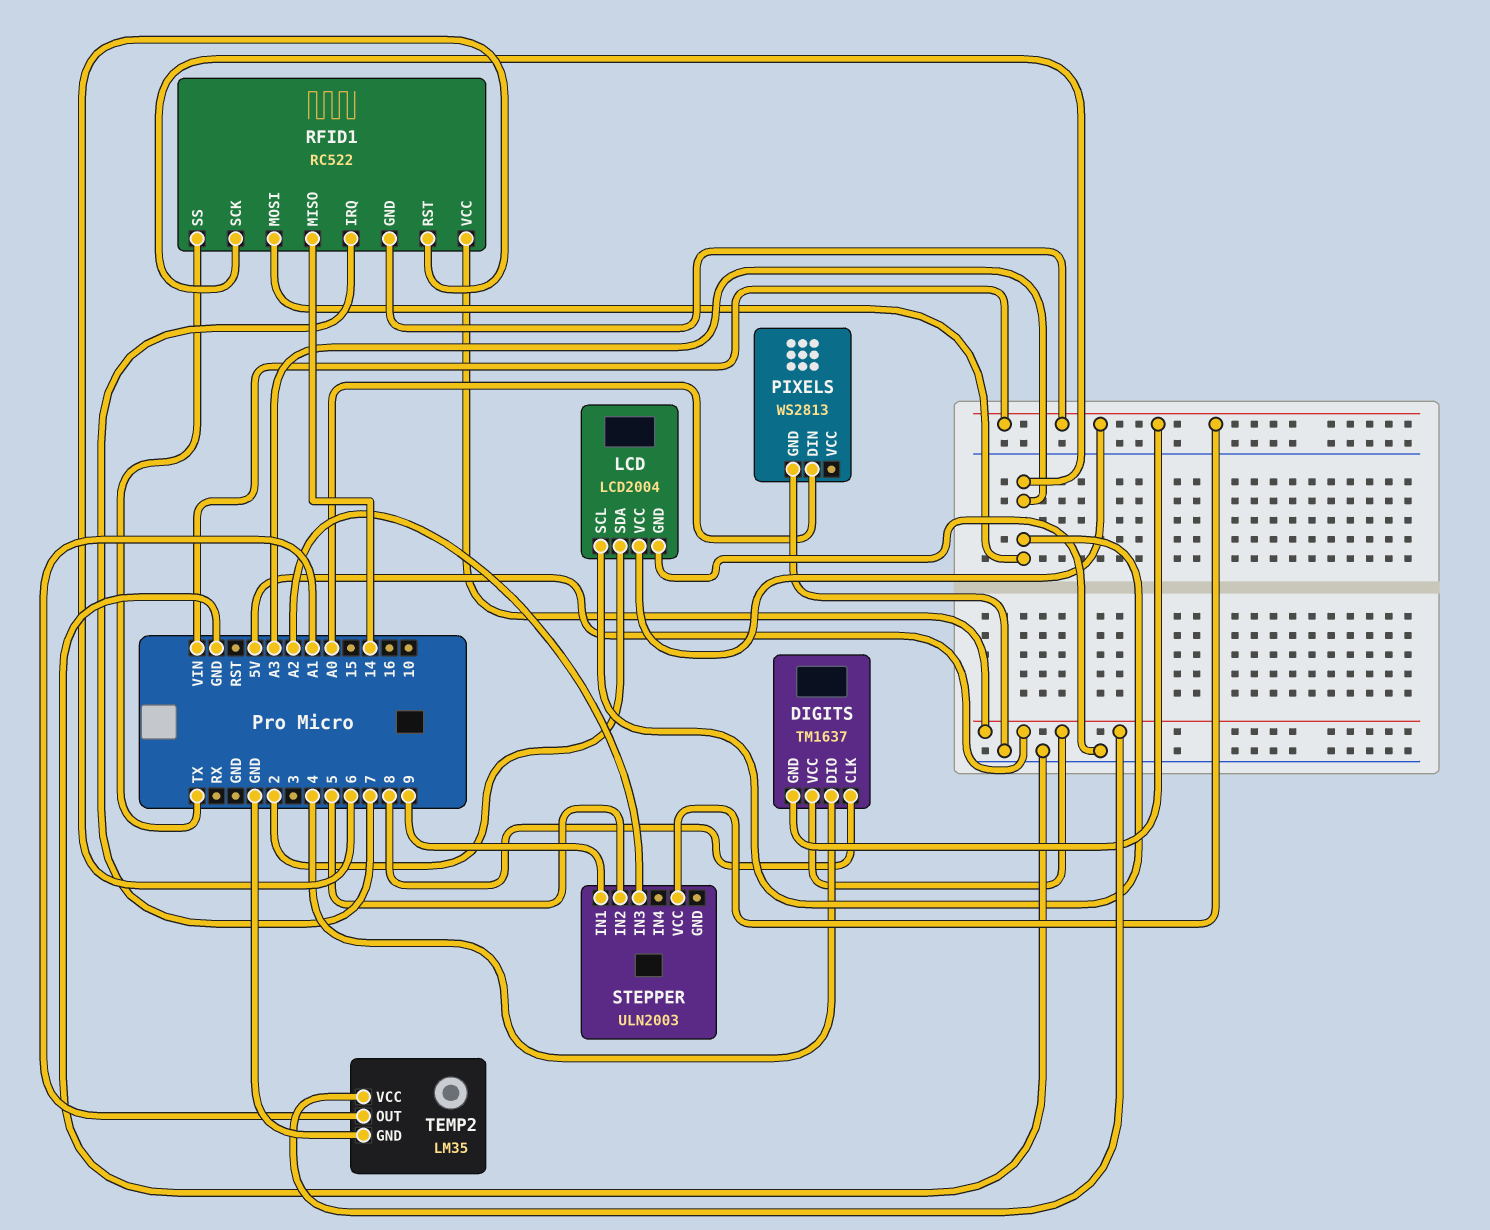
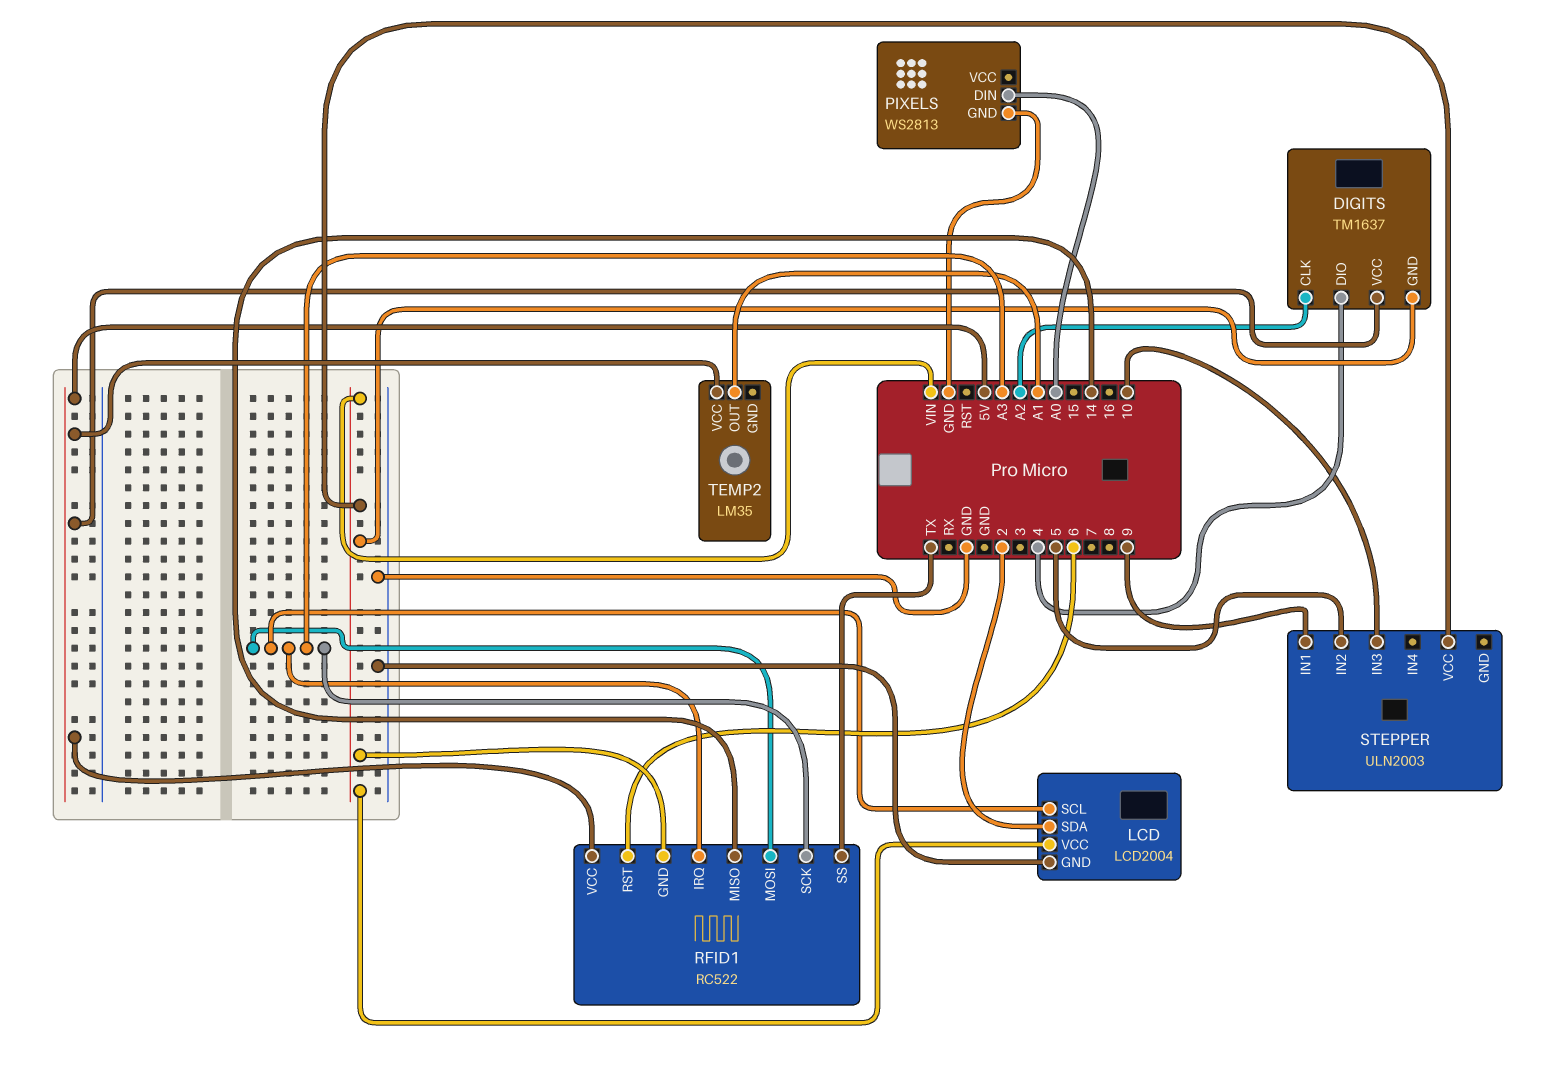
DIGITS pin CLK: 8 -> A2
RFID1 pin IRQ: 7 -> A3
STEPPER pin IN3: A2 -> 10
TEMP2 pin GND: GND -> none

